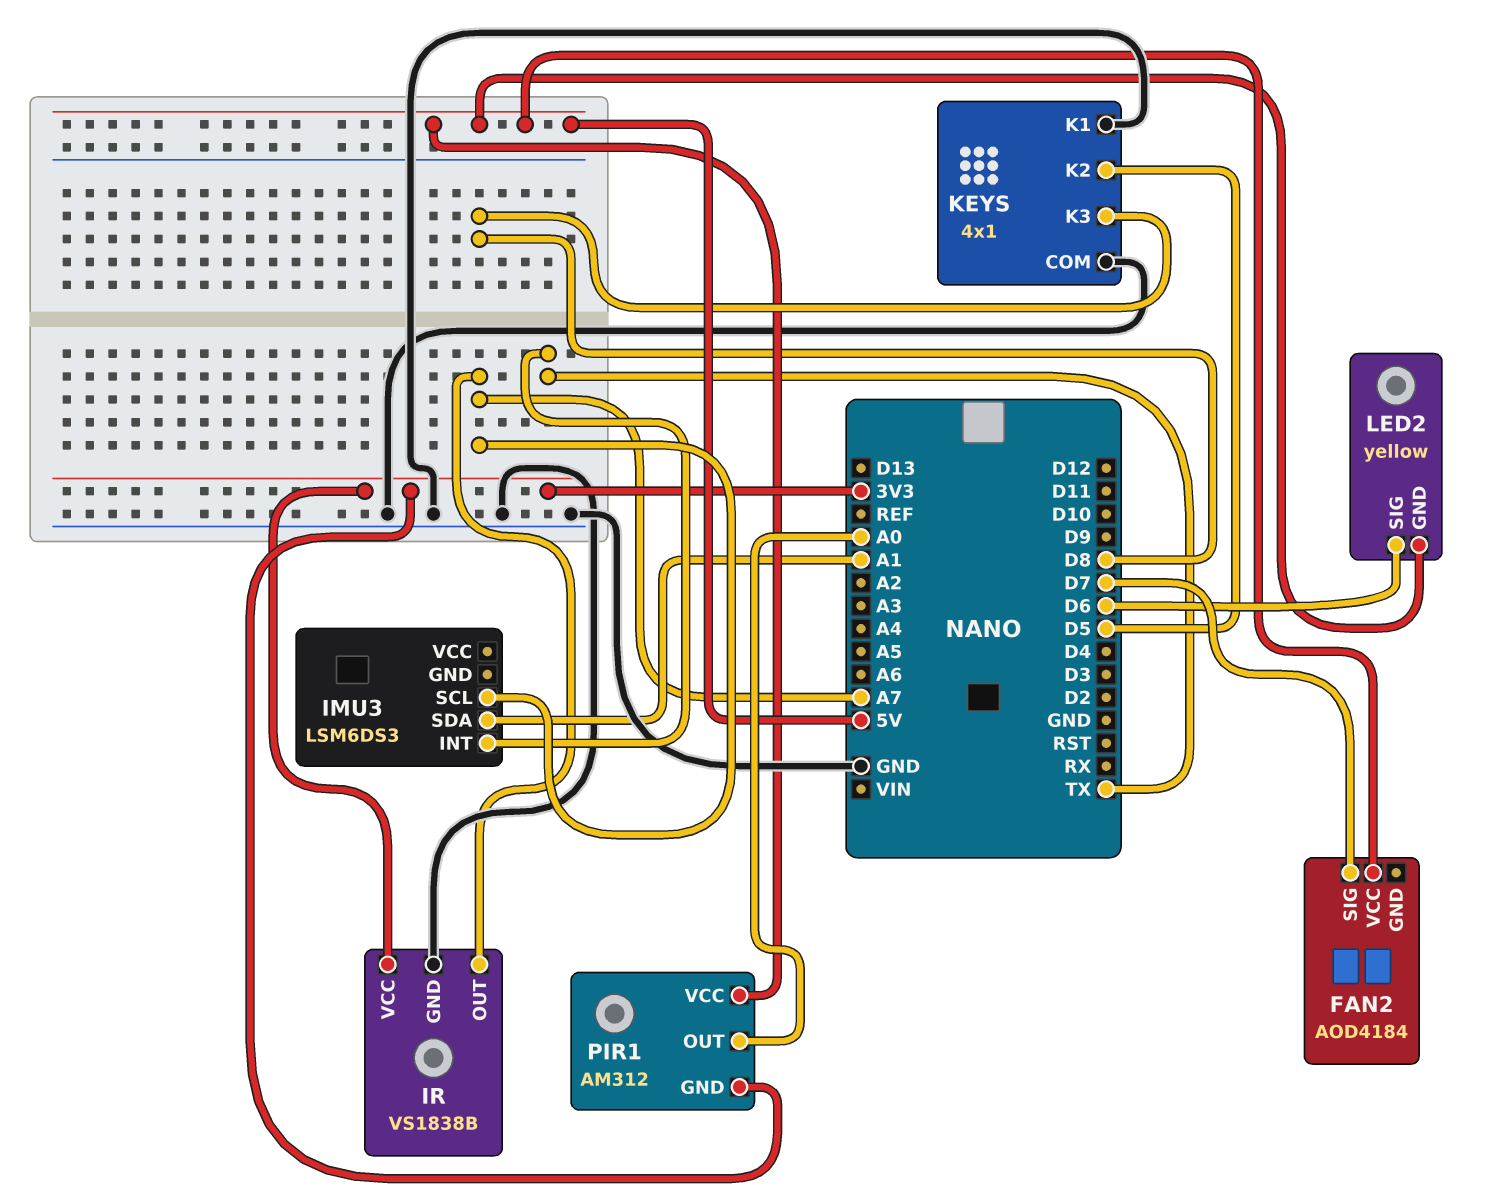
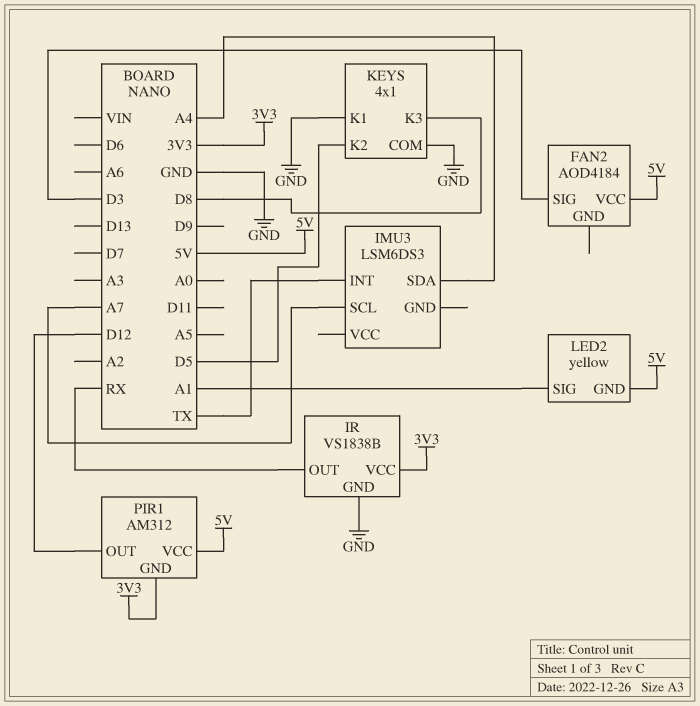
FAN2 pin SIG: D7 -> D3
IMU3 pin SDA: A1 -> A4
IR pin OUT: A7 -> RX
LED2 pin SIG: D6 -> A1
PIR1 pin OUT: A0 -> D12

